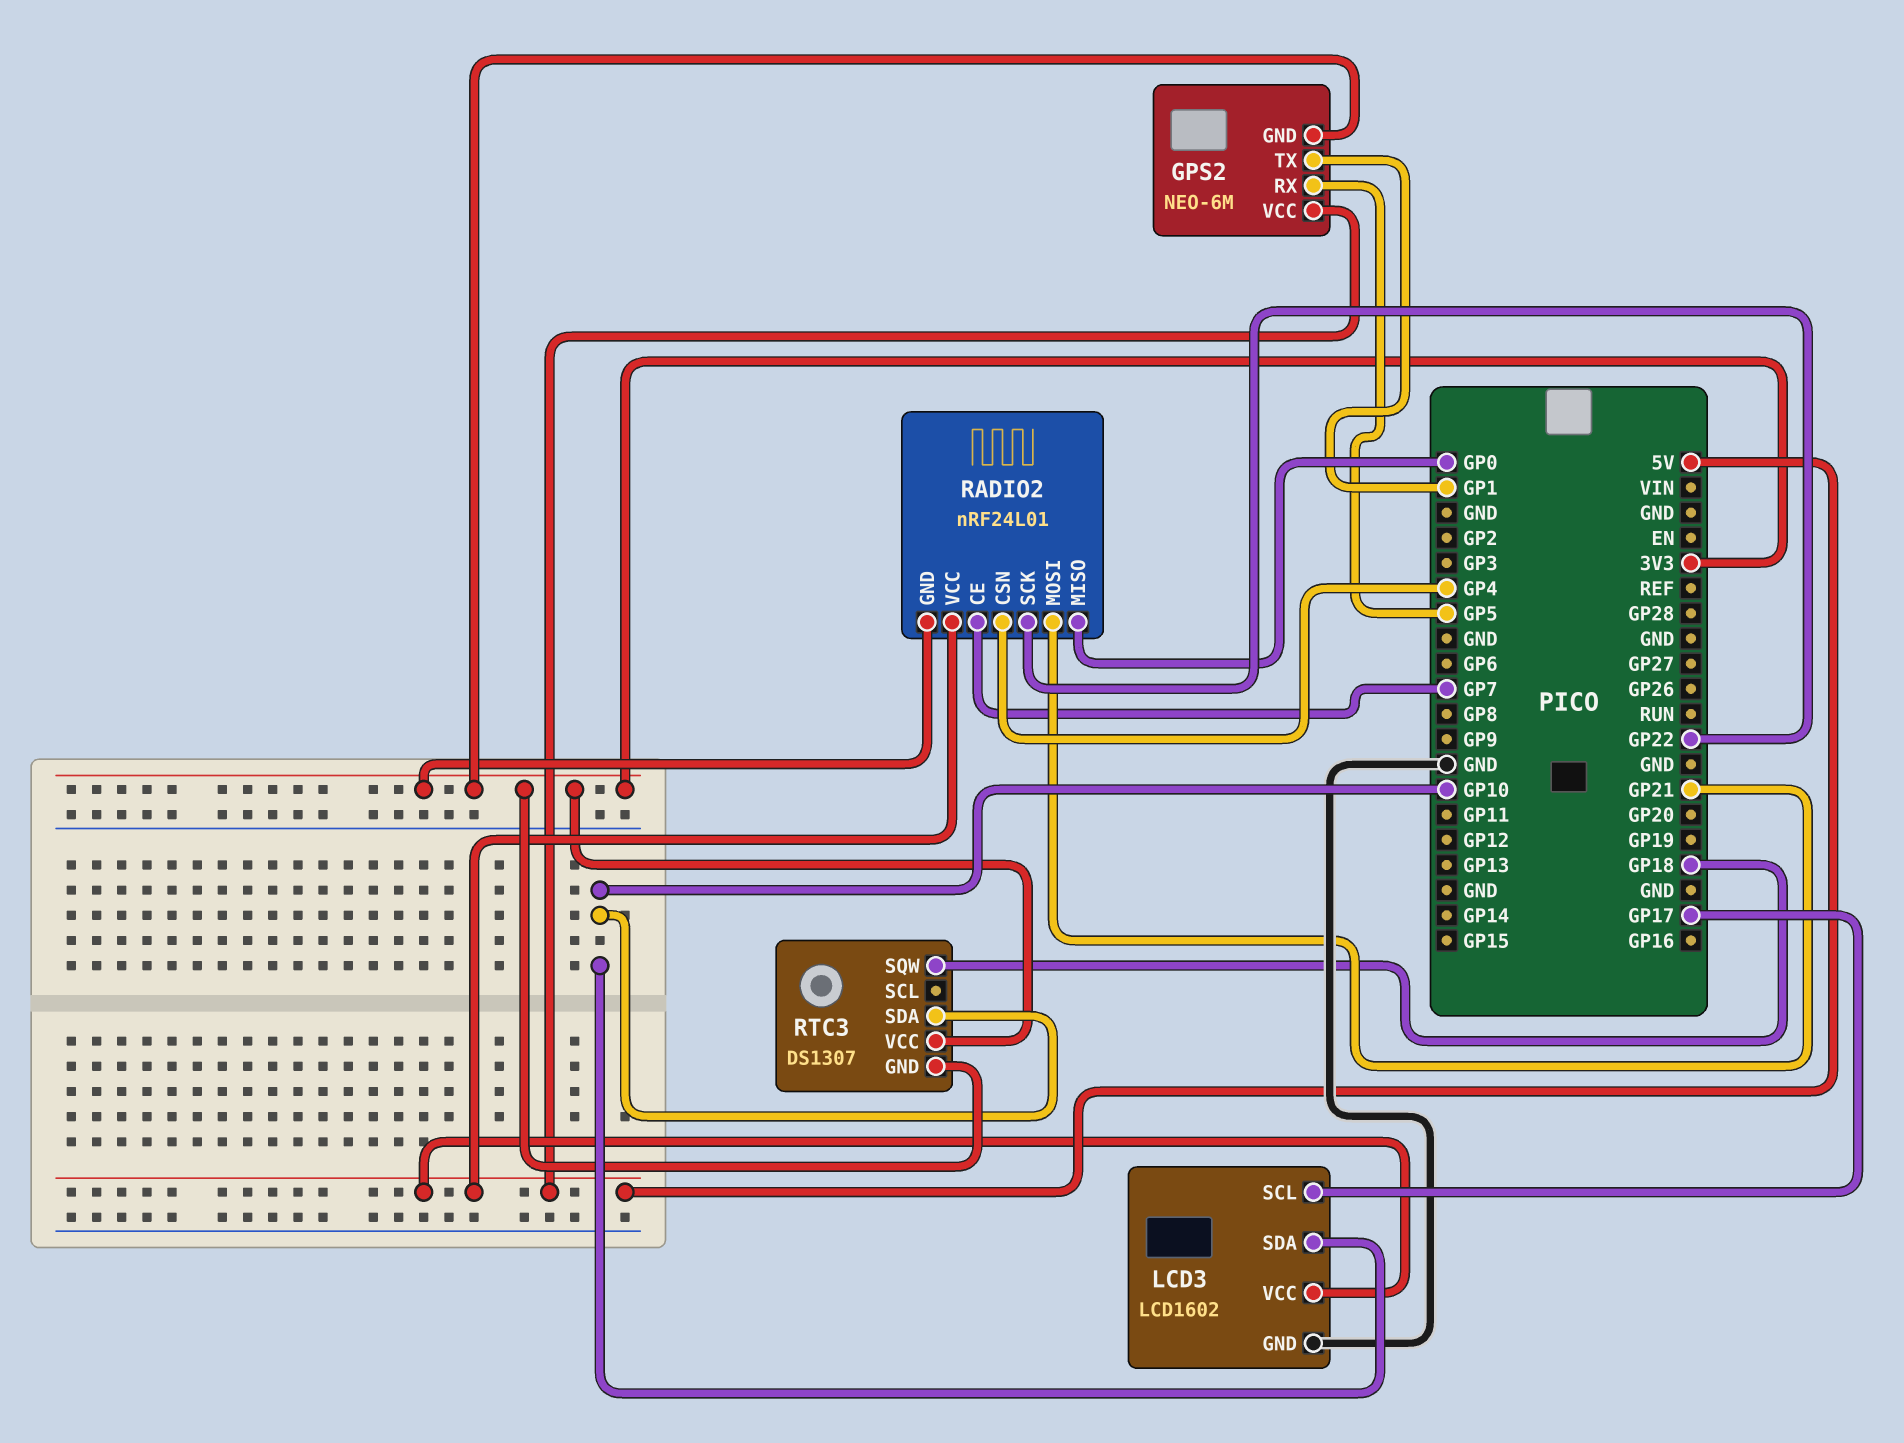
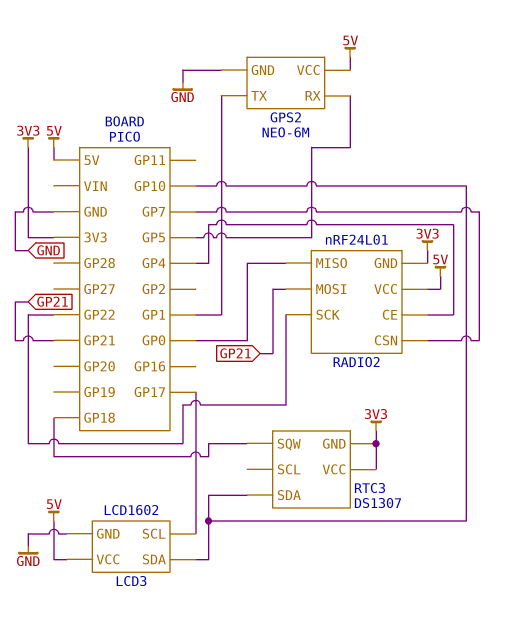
GPS2 pin GND: 3V3 -> GND
RADIO2 pin CE: GP7 -> GP4
RADIO2 pin CSN: GP4 -> GP7

